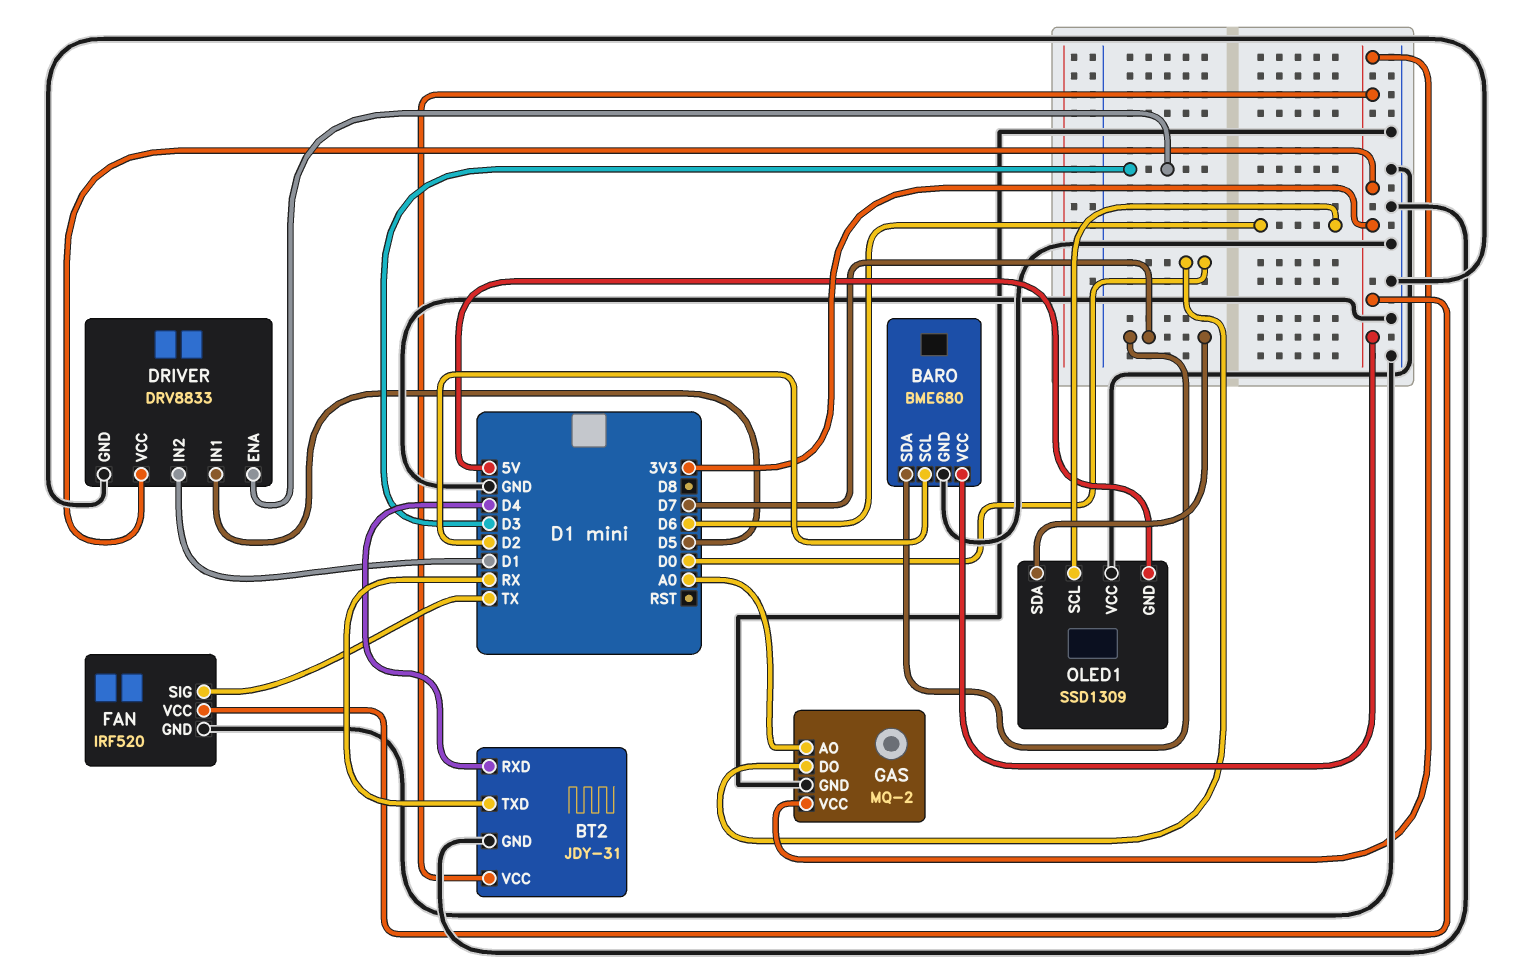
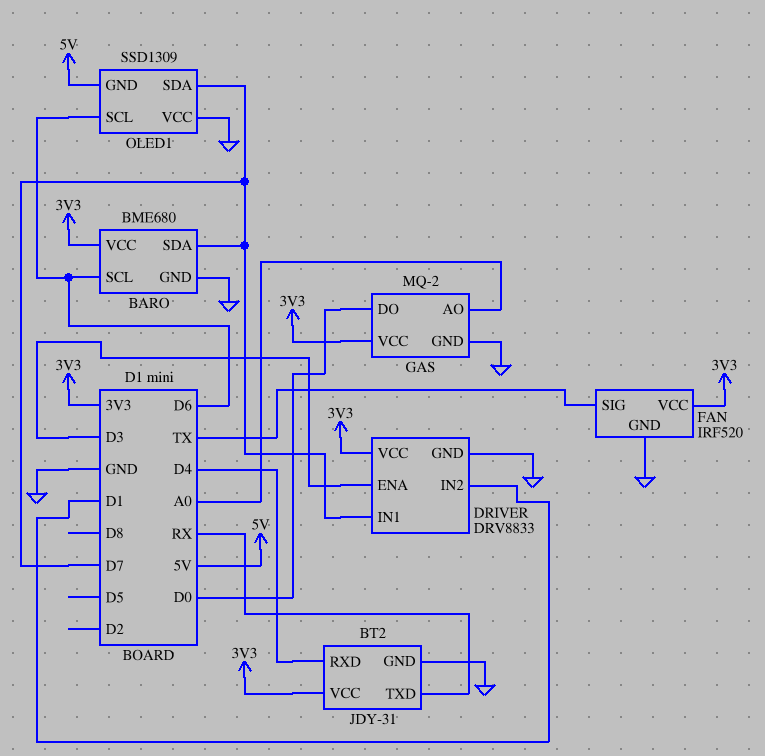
BARO pin SCL: D2 -> D6
DRIVER pin IN1: D5 -> D7

